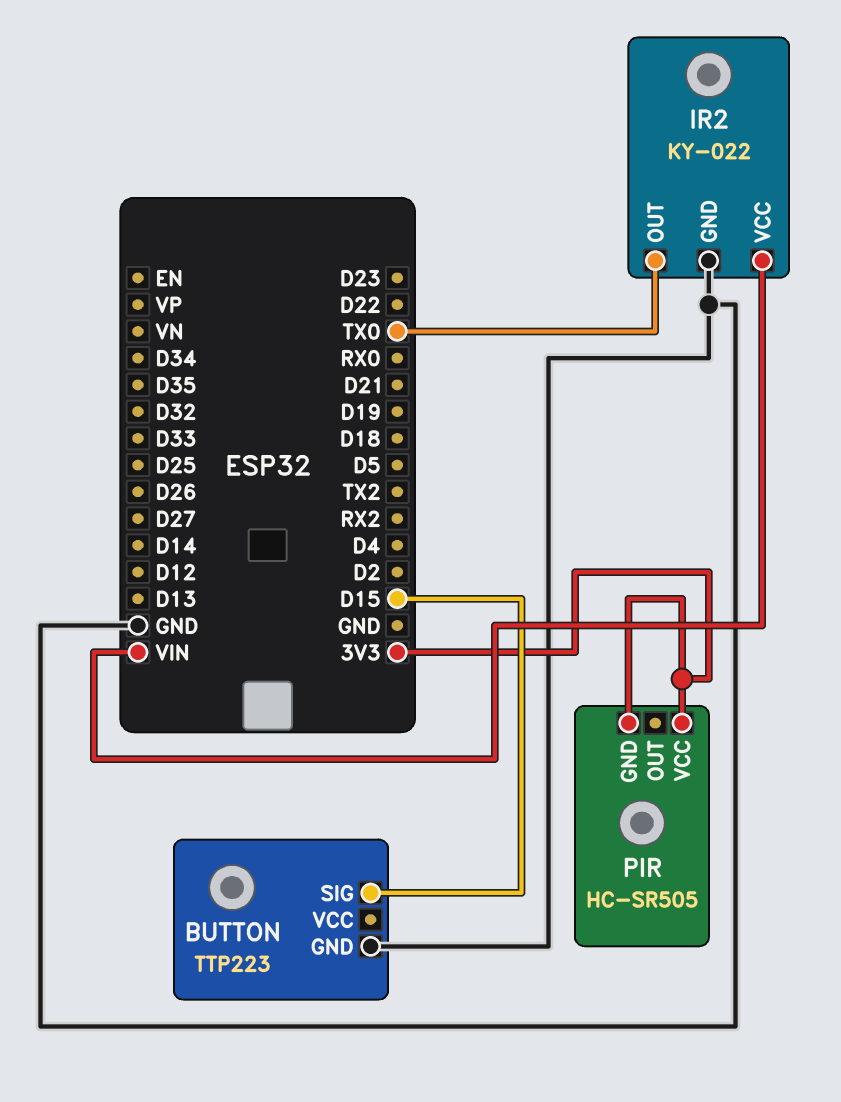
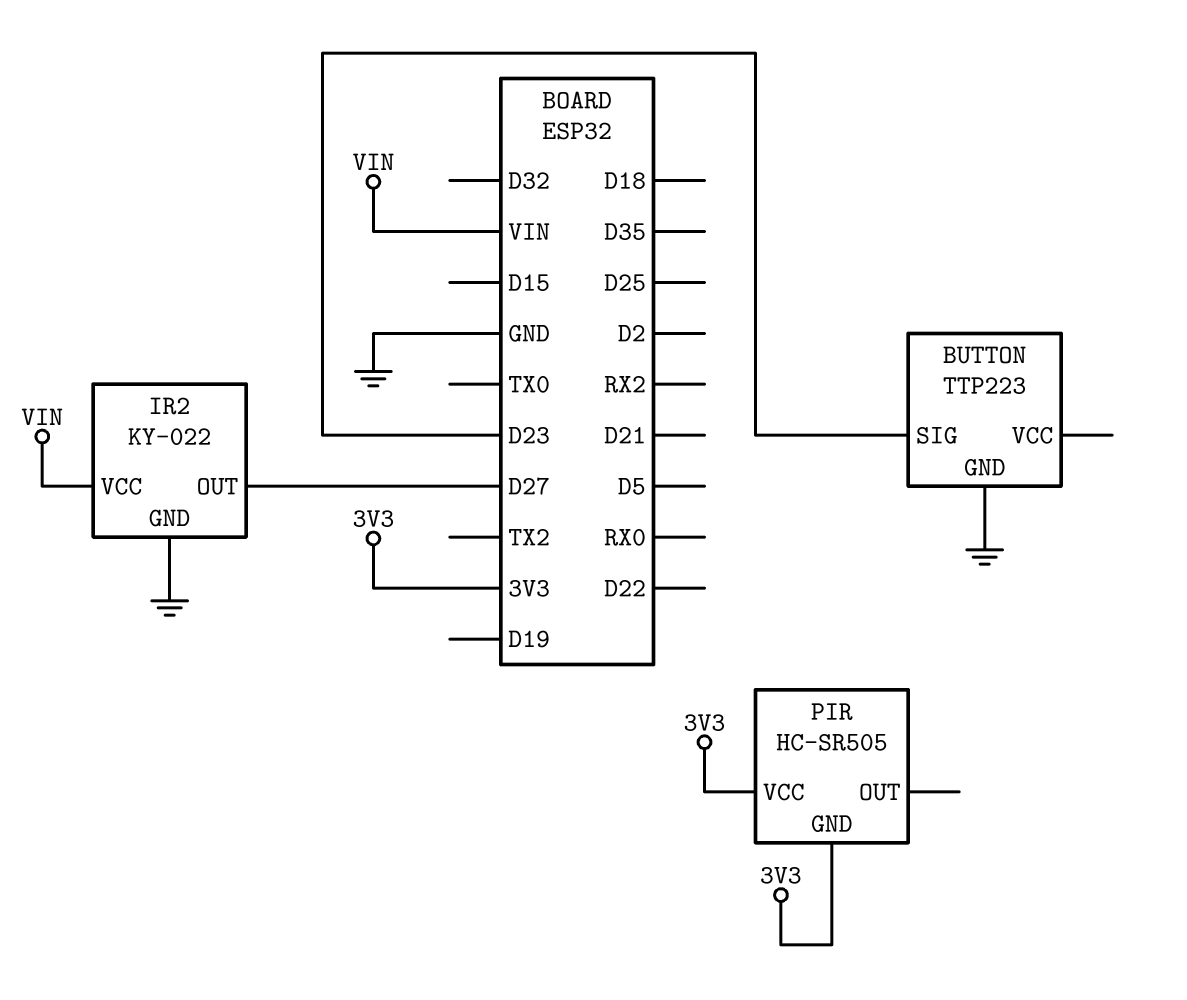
BUTTON pin SIG: D15 -> D23
IR2 pin OUT: TX0 -> D27

